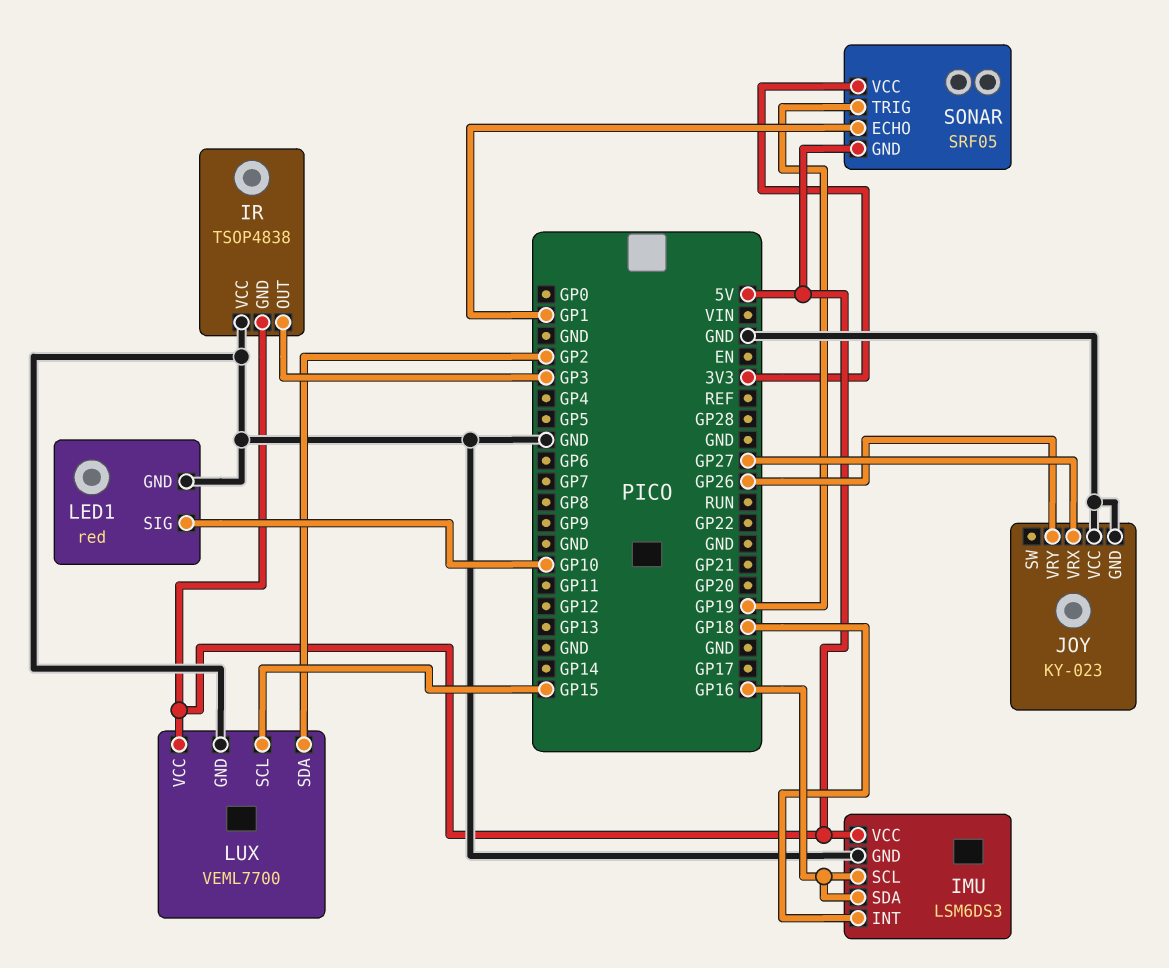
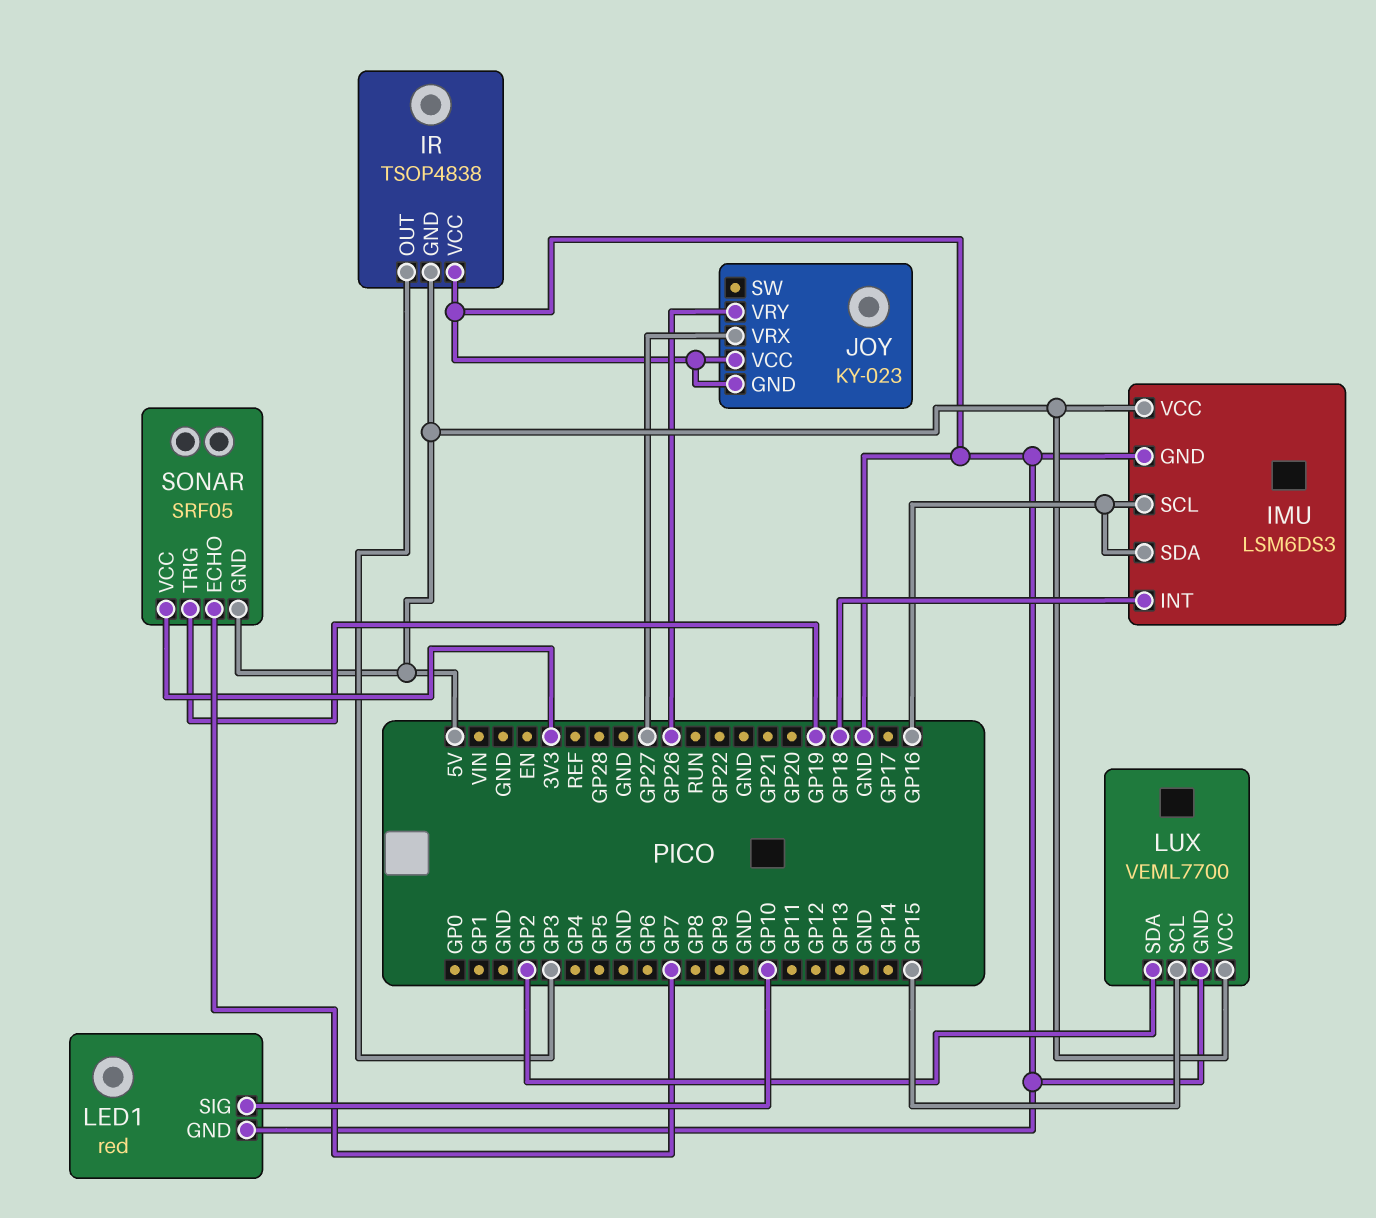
SONAR pin ECHO: GP1 -> GP7

